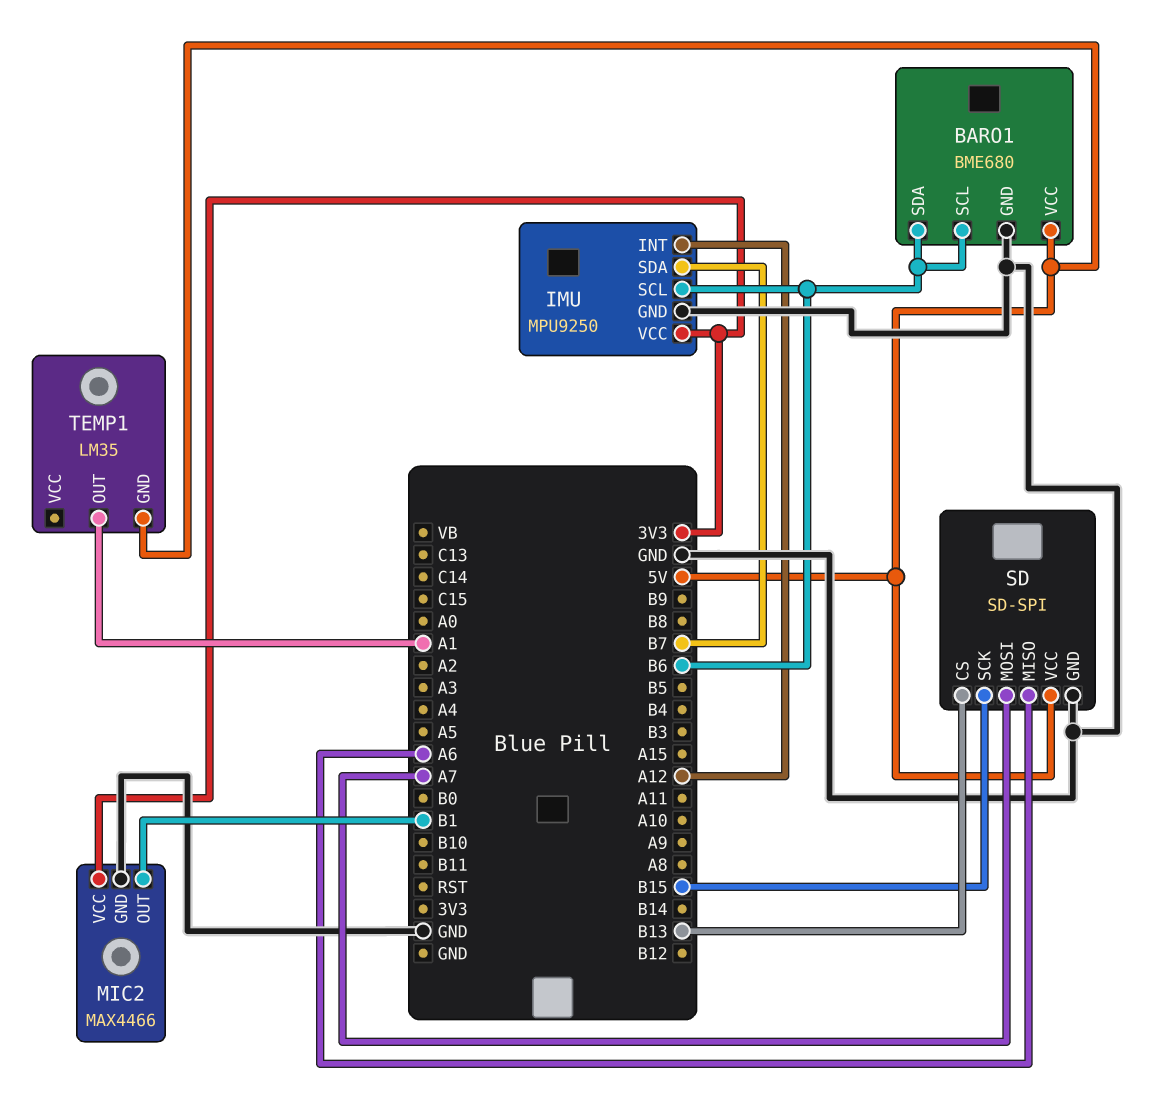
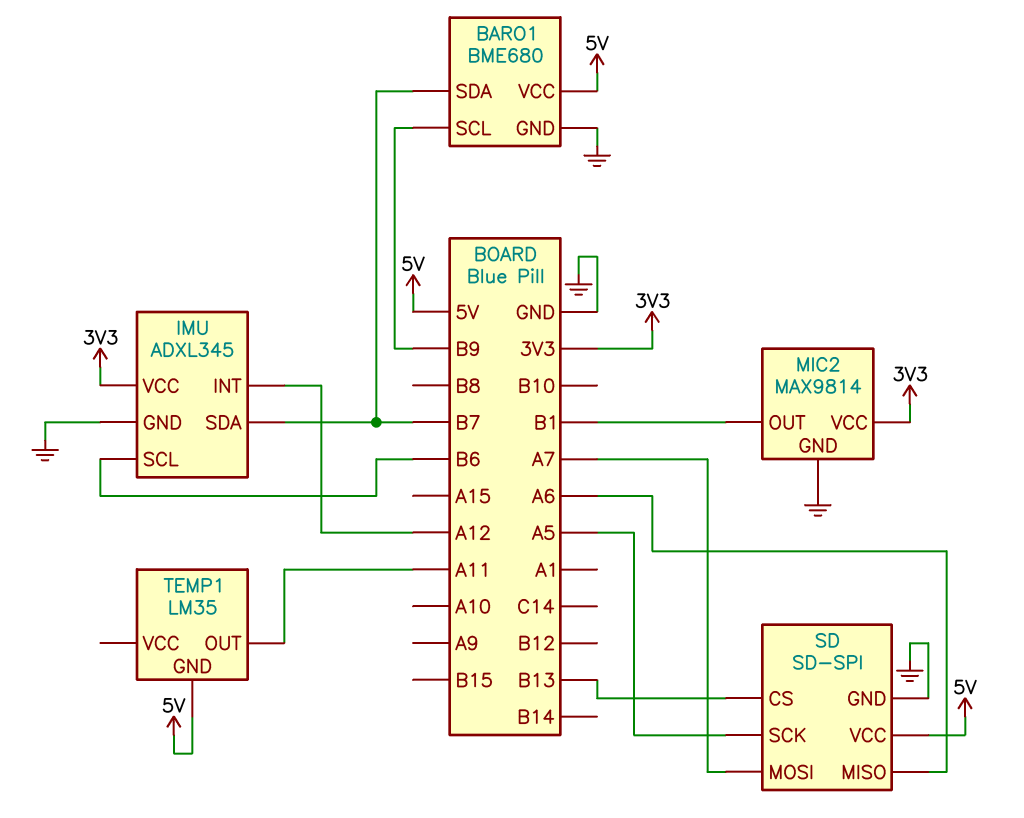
BARO1 pin SCL: B6 -> B9
BARO1 pin SDA: B6 -> B7
IMU: MPU9250 -> ADXL345
MIC2: MAX4466 -> MAX9814
SD pin SCK: B15 -> A5
TEMP1 pin OUT: A1 -> A11

